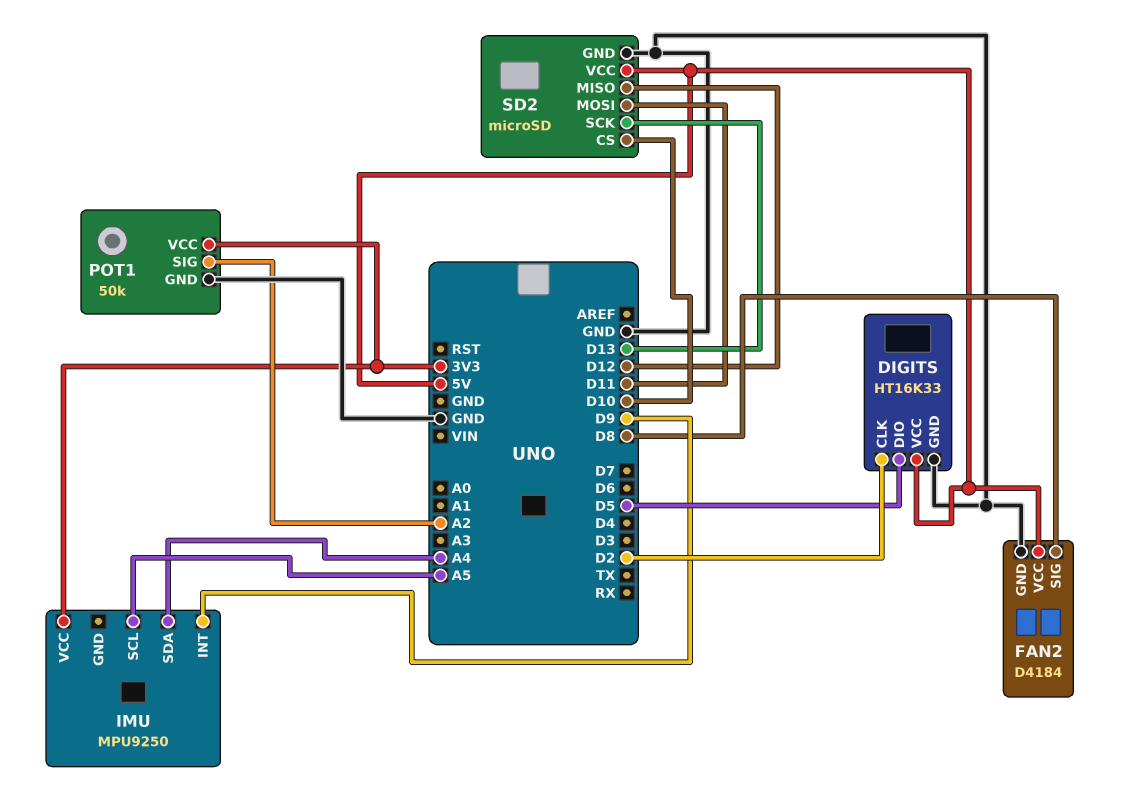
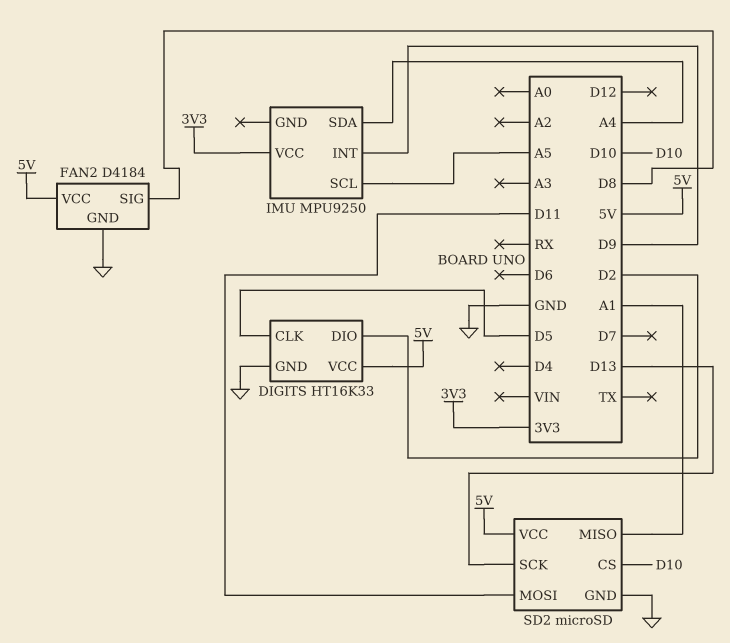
DIGITS pin CLK: D2 -> D5
DIGITS pin DIO: D5 -> D2
POT1: 50k -> none
POT1 pin GND: GND -> none
POT1 pin SIG: A2 -> none
POT1 pin VCC: 3V3 -> none
SD2 pin MISO: D12 -> A1

